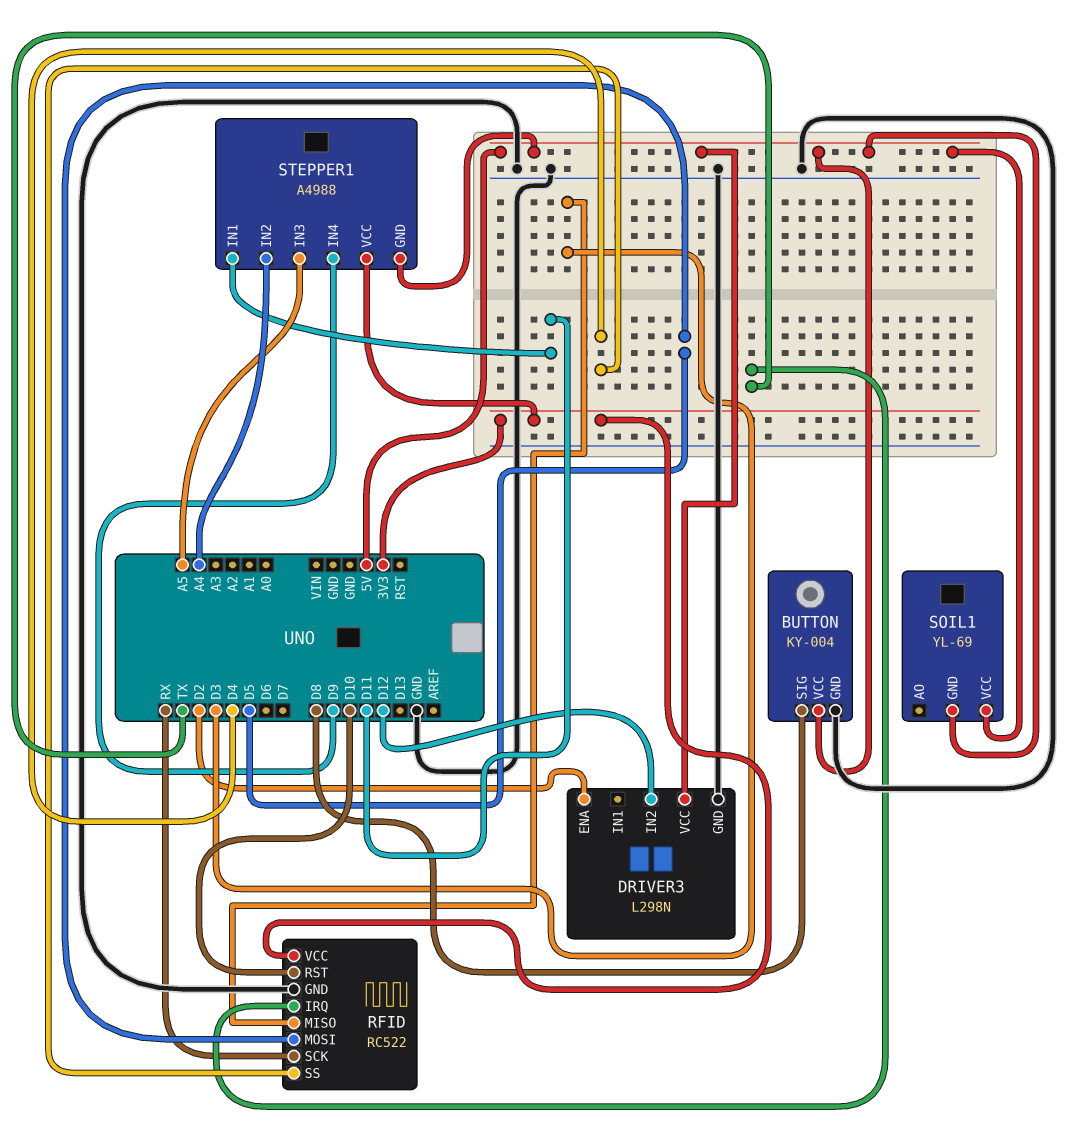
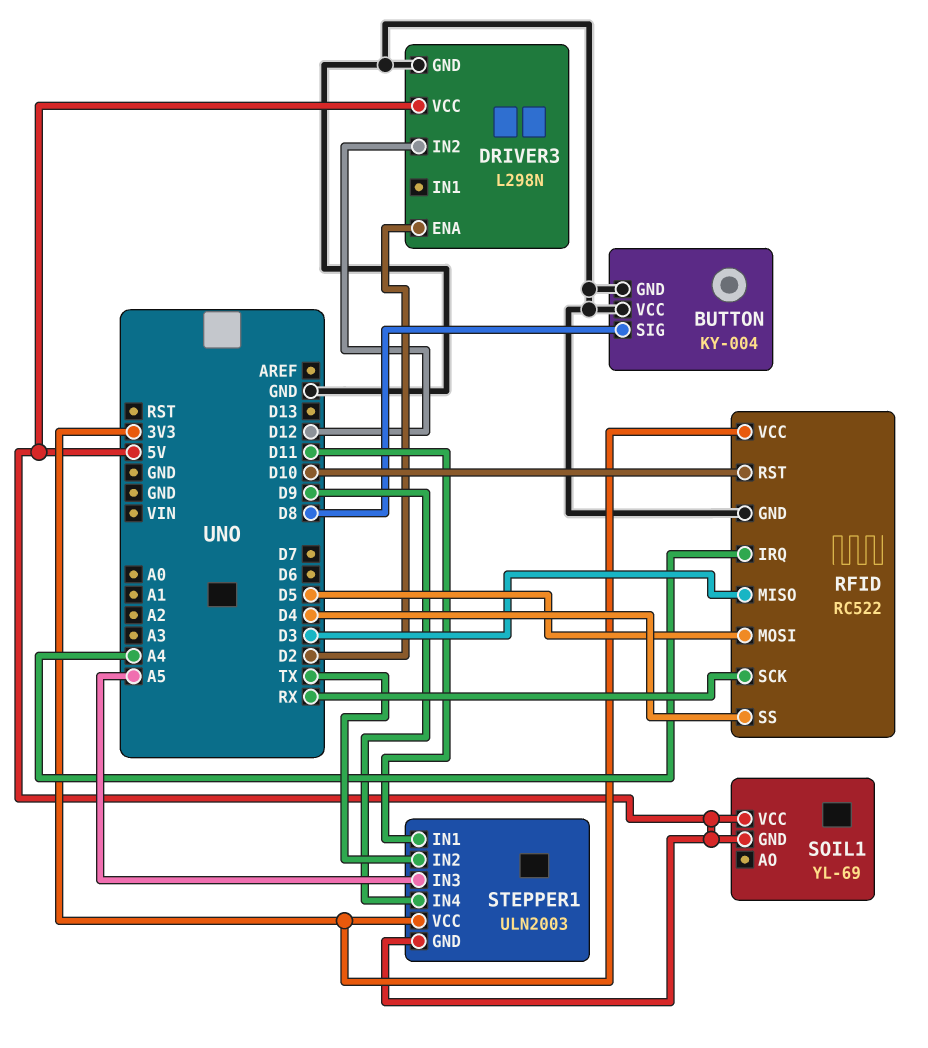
BUTTON pin VCC: 5V -> GND
RFID pin IRQ: TX -> A4
STEPPER1: A4988 -> ULN2003
STEPPER1 pin IN2: A4 -> TX

